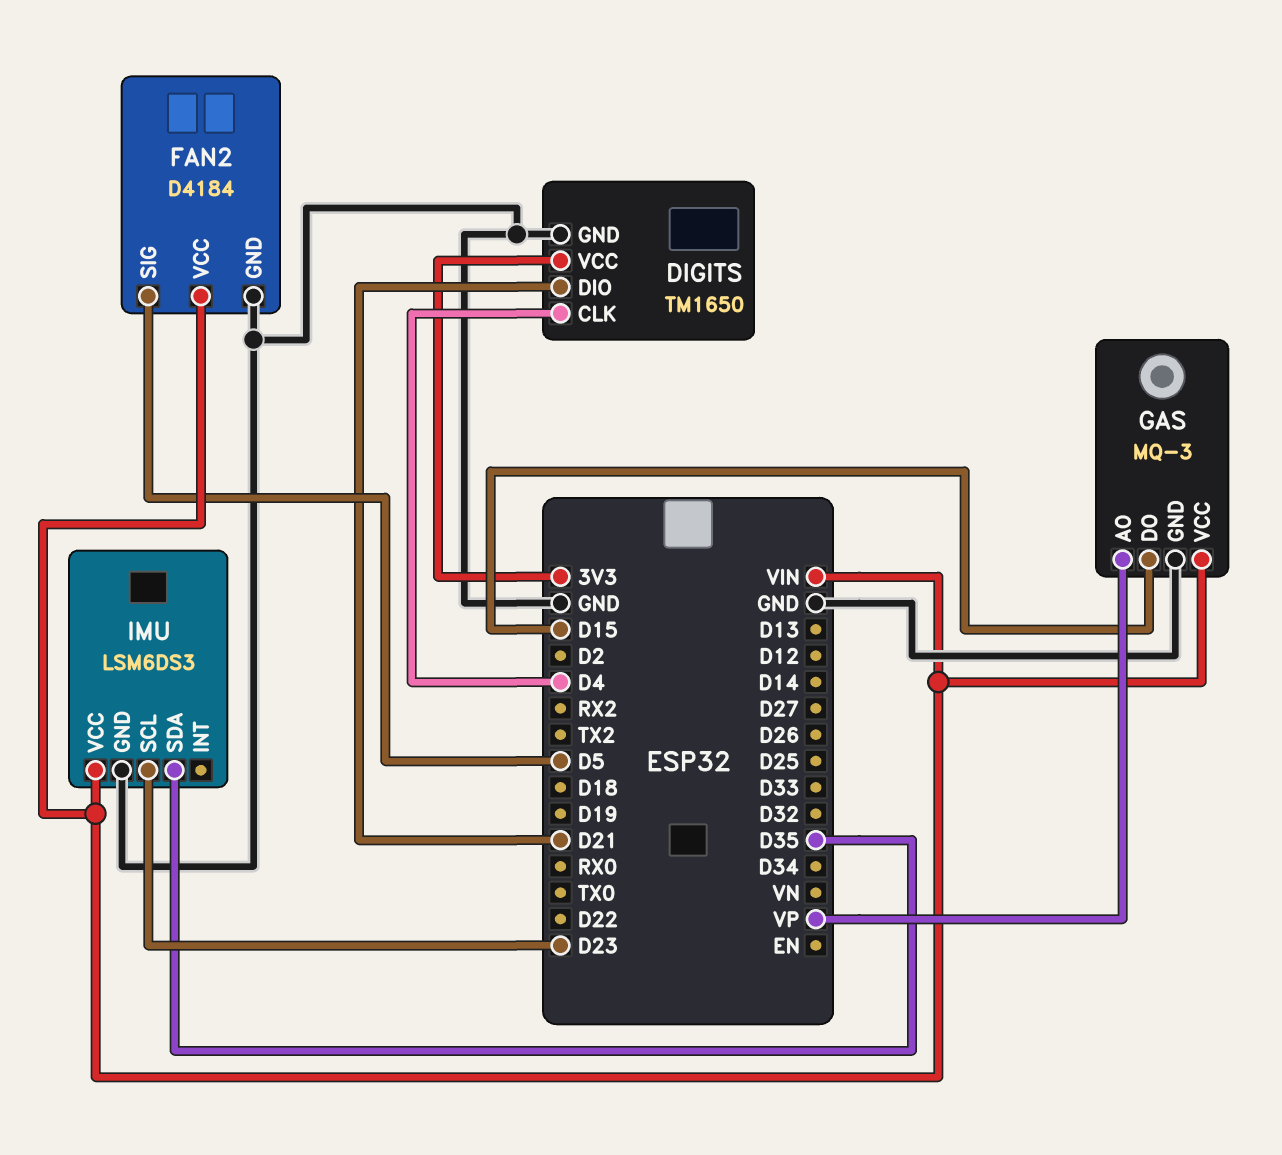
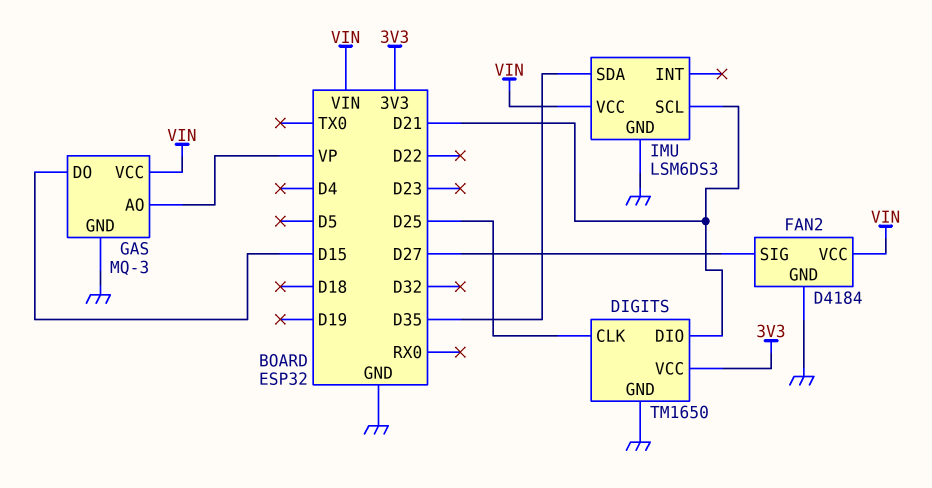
DIGITS pin CLK: D4 -> D25
FAN2 pin SIG: D5 -> D27
IMU pin SCL: D23 -> D21

